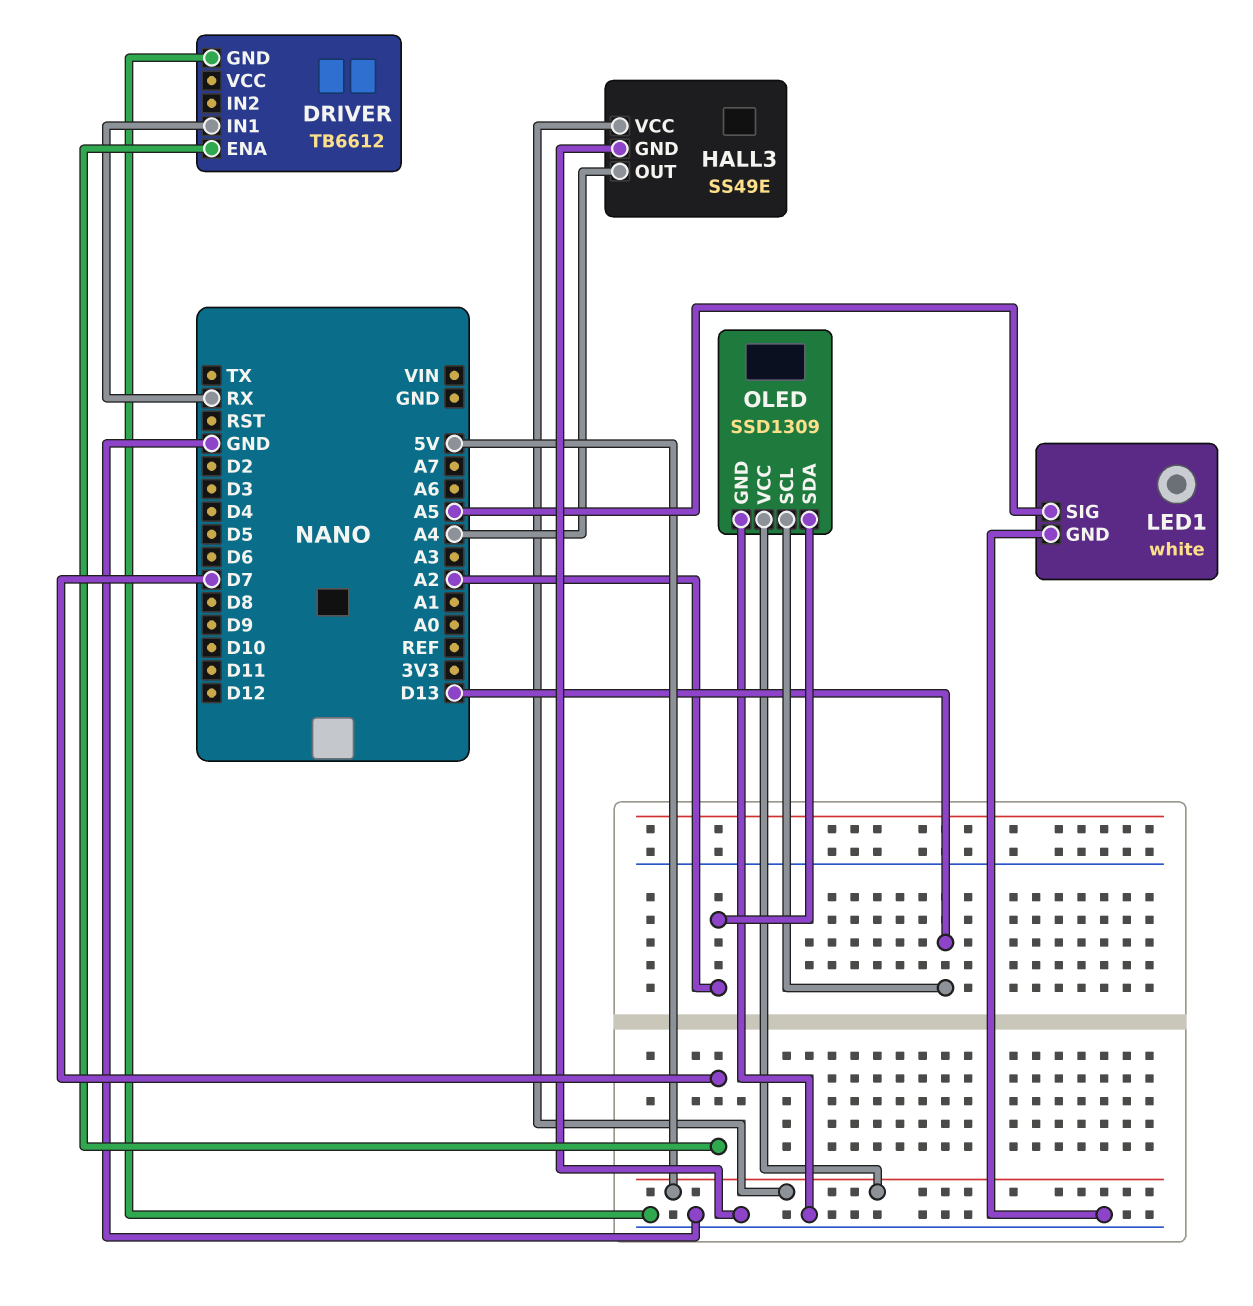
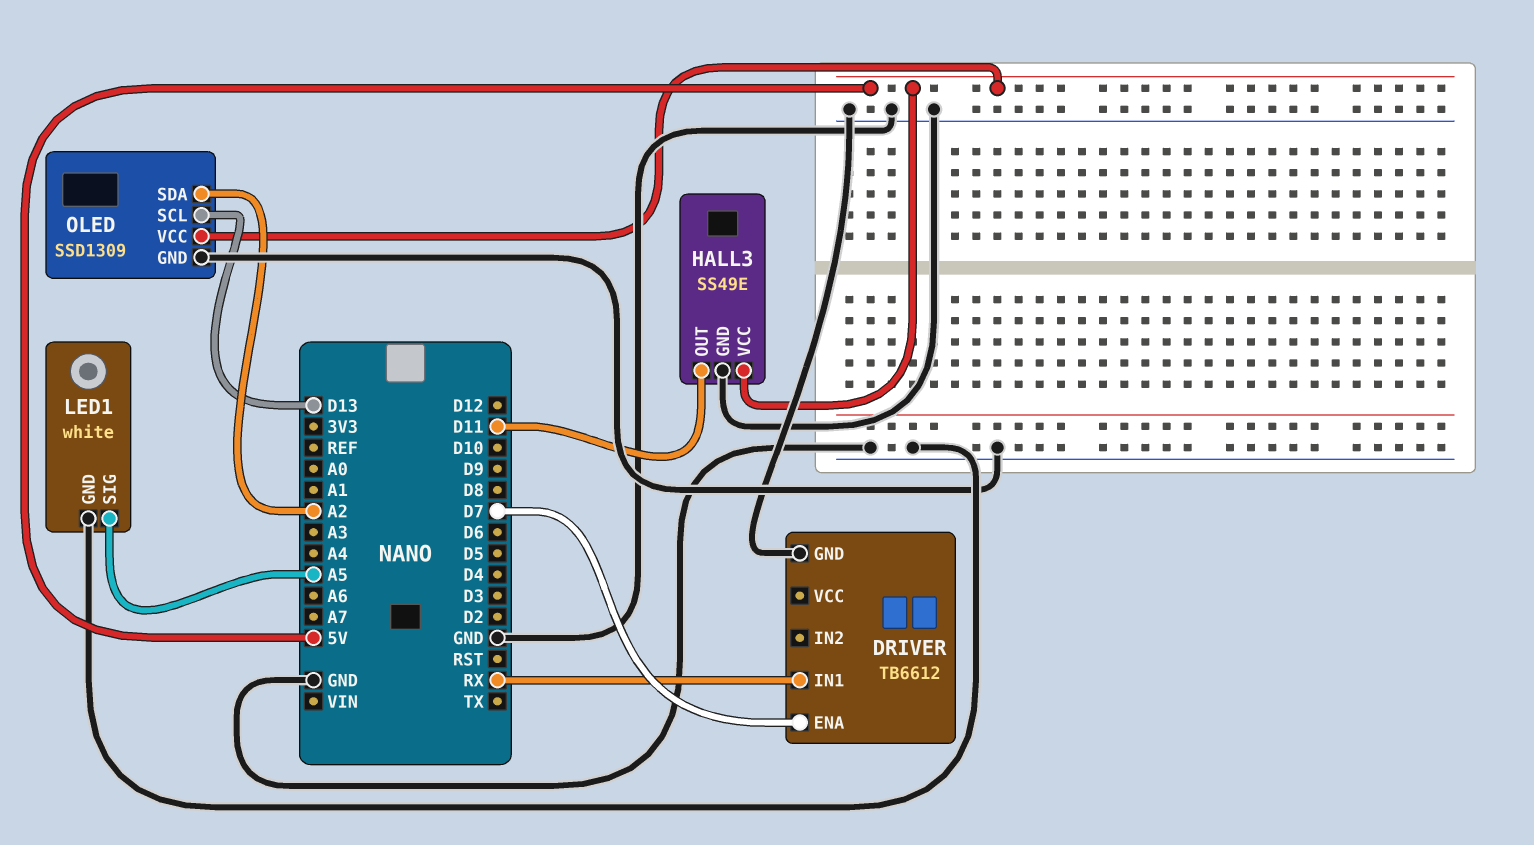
HALL3 pin OUT: A4 -> D11

